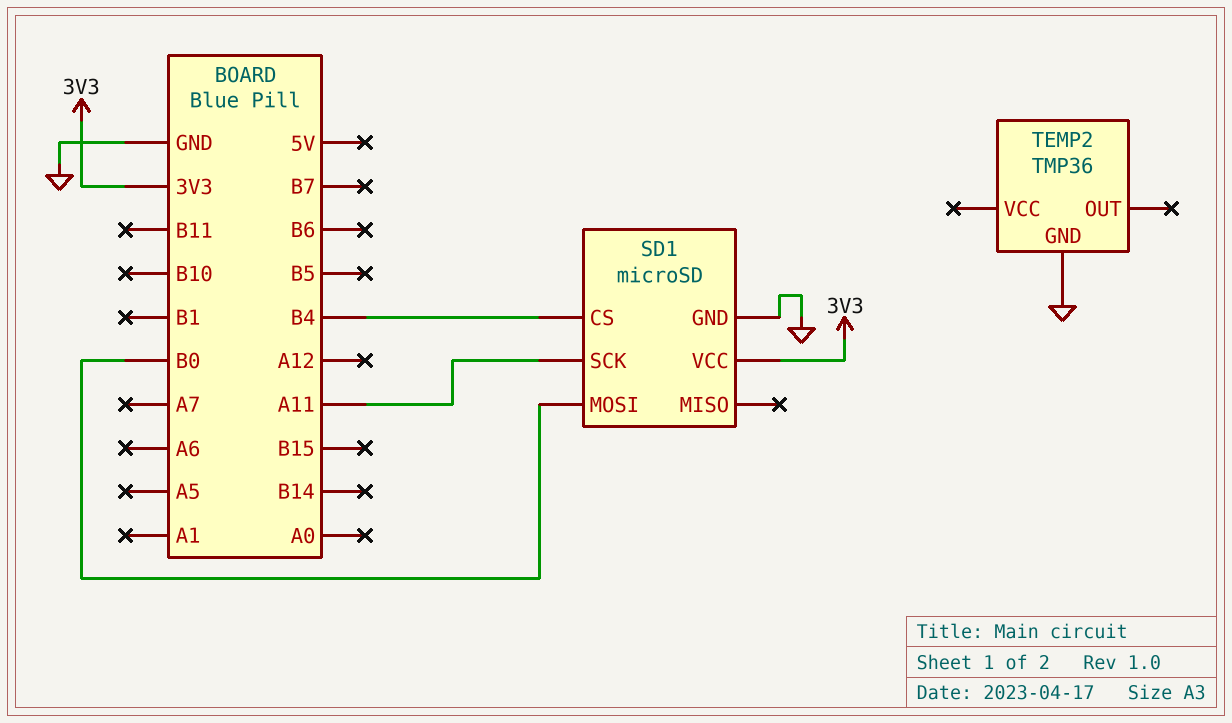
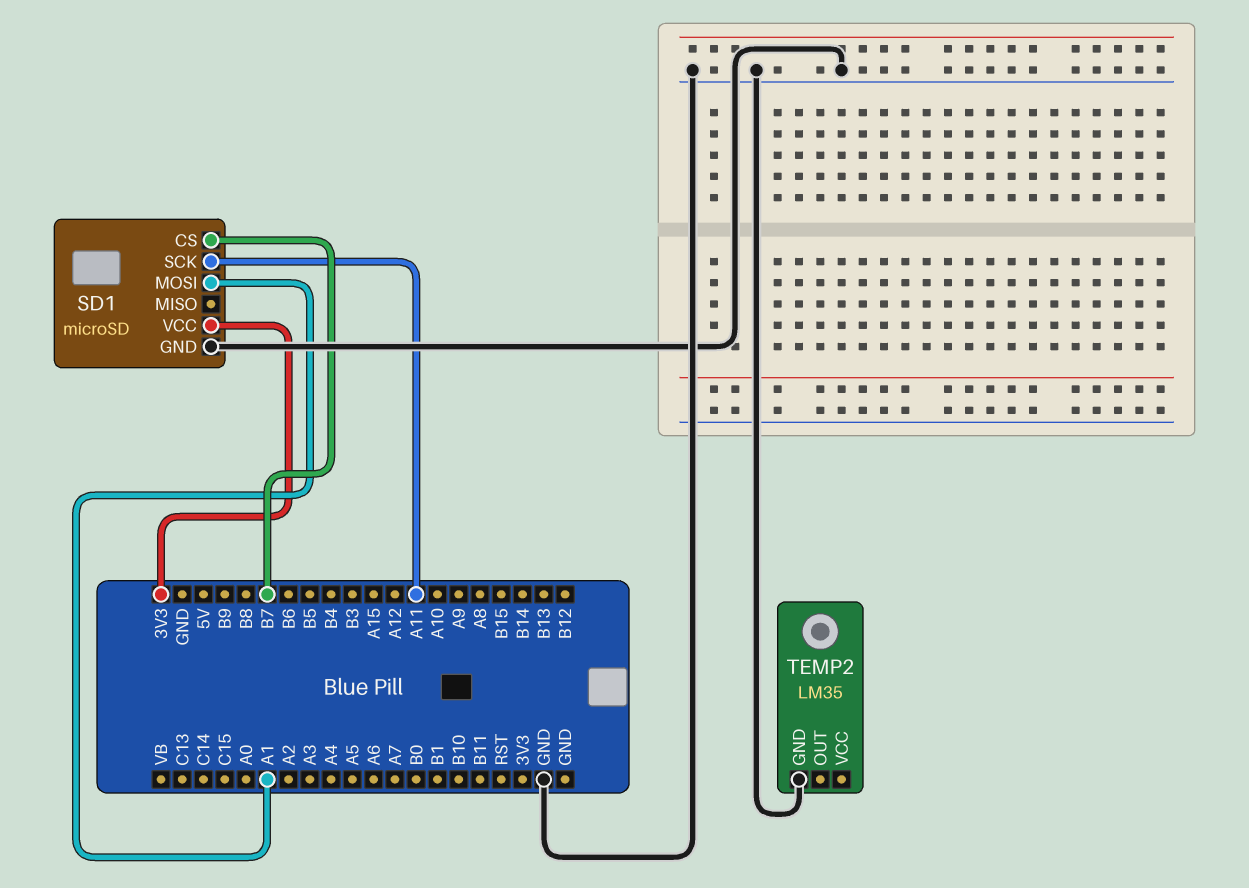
SD1 pin CS: B4 -> B7
SD1 pin MOSI: B0 -> A1
TEMP2: TMP36 -> LM35

